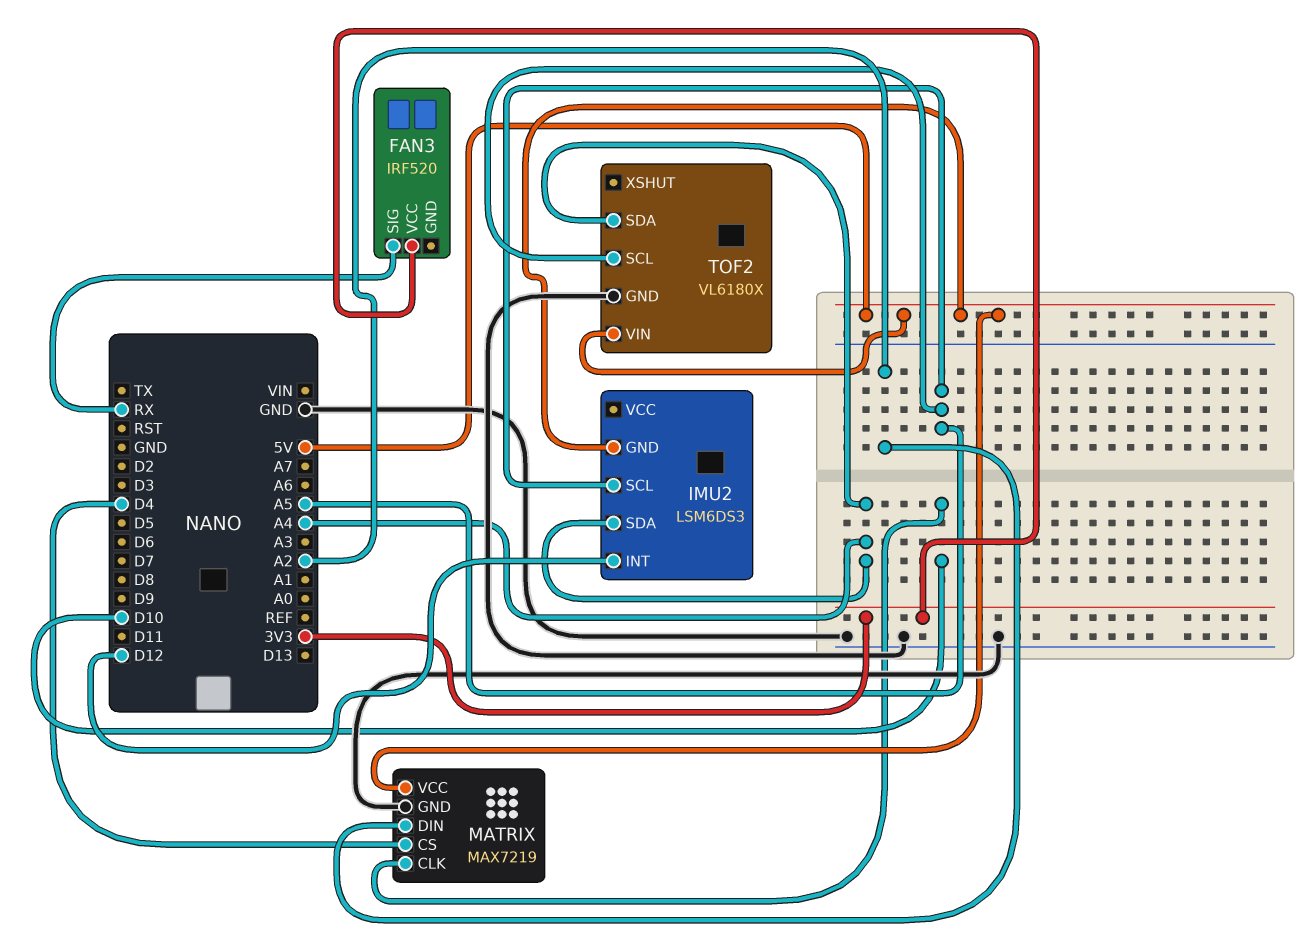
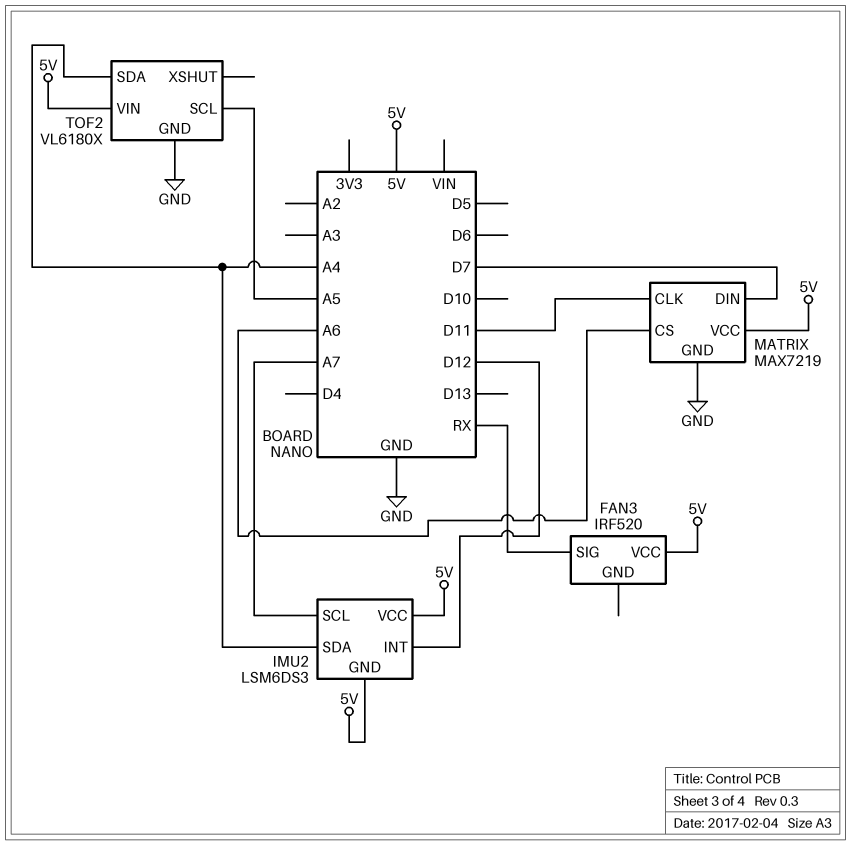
FAN3 pin VCC: 3V3 -> 5V
IMU2 pin SCL: A5 -> A7
IMU2 pin VCC: none -> 5V
MATRIX pin CLK: D10 -> D11
MATRIX pin CS: D4 -> A6
MATRIX pin DIN: A2 -> D7

